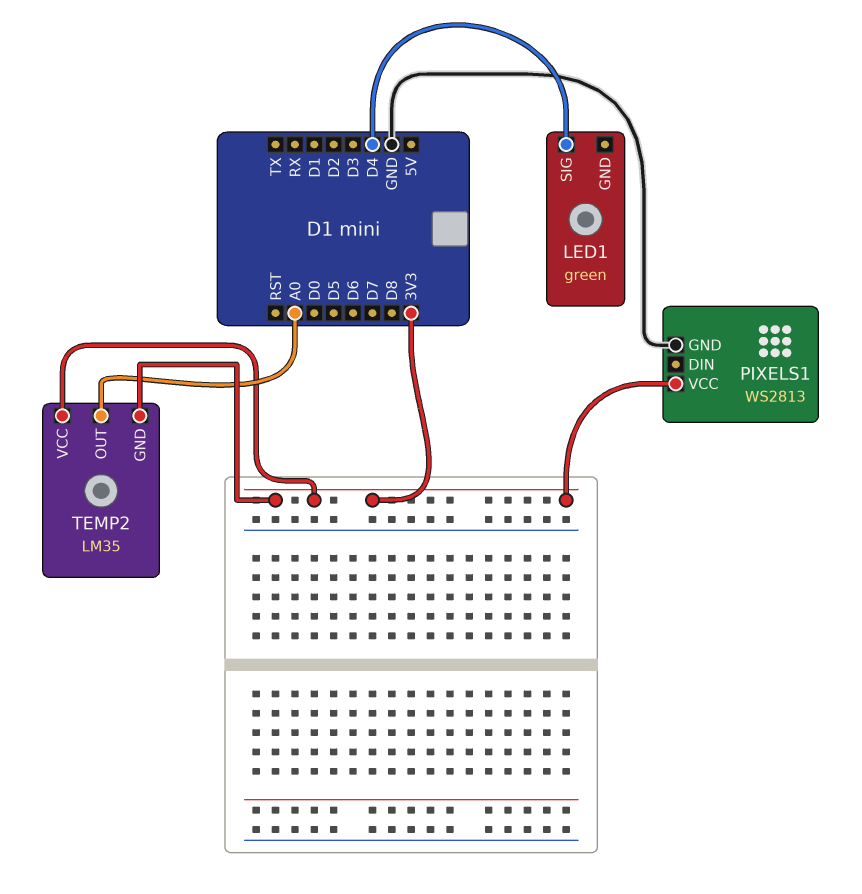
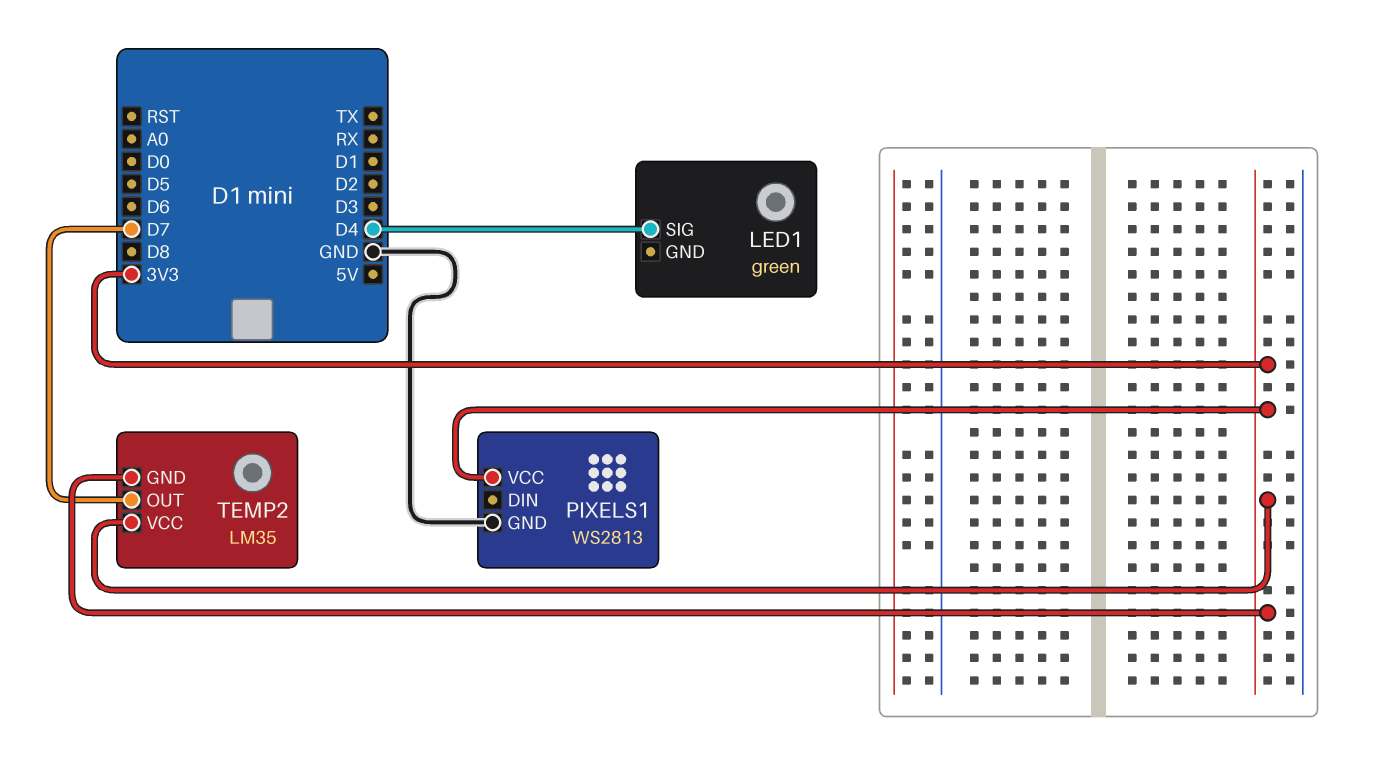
TEMP2 pin OUT: A0 -> D7

